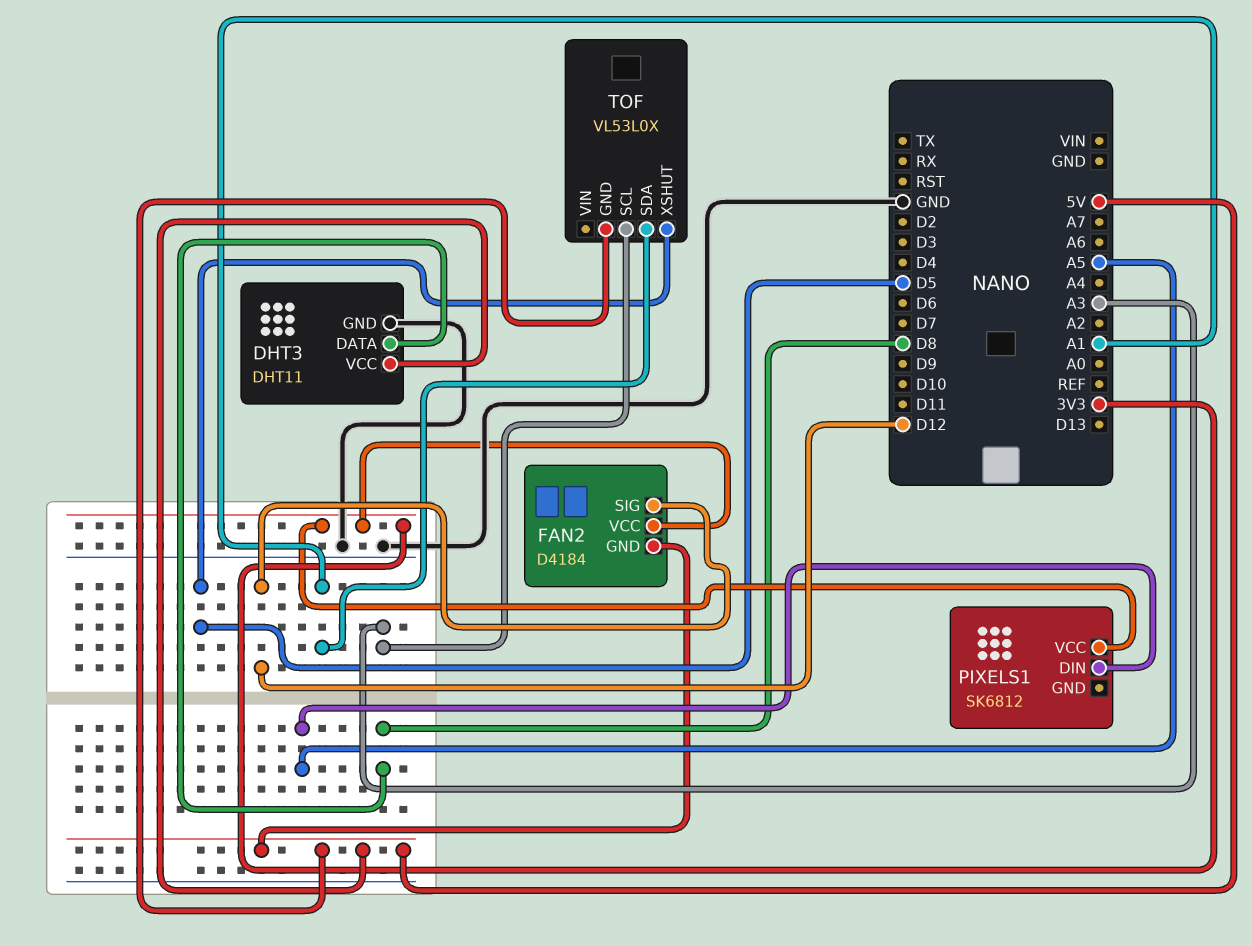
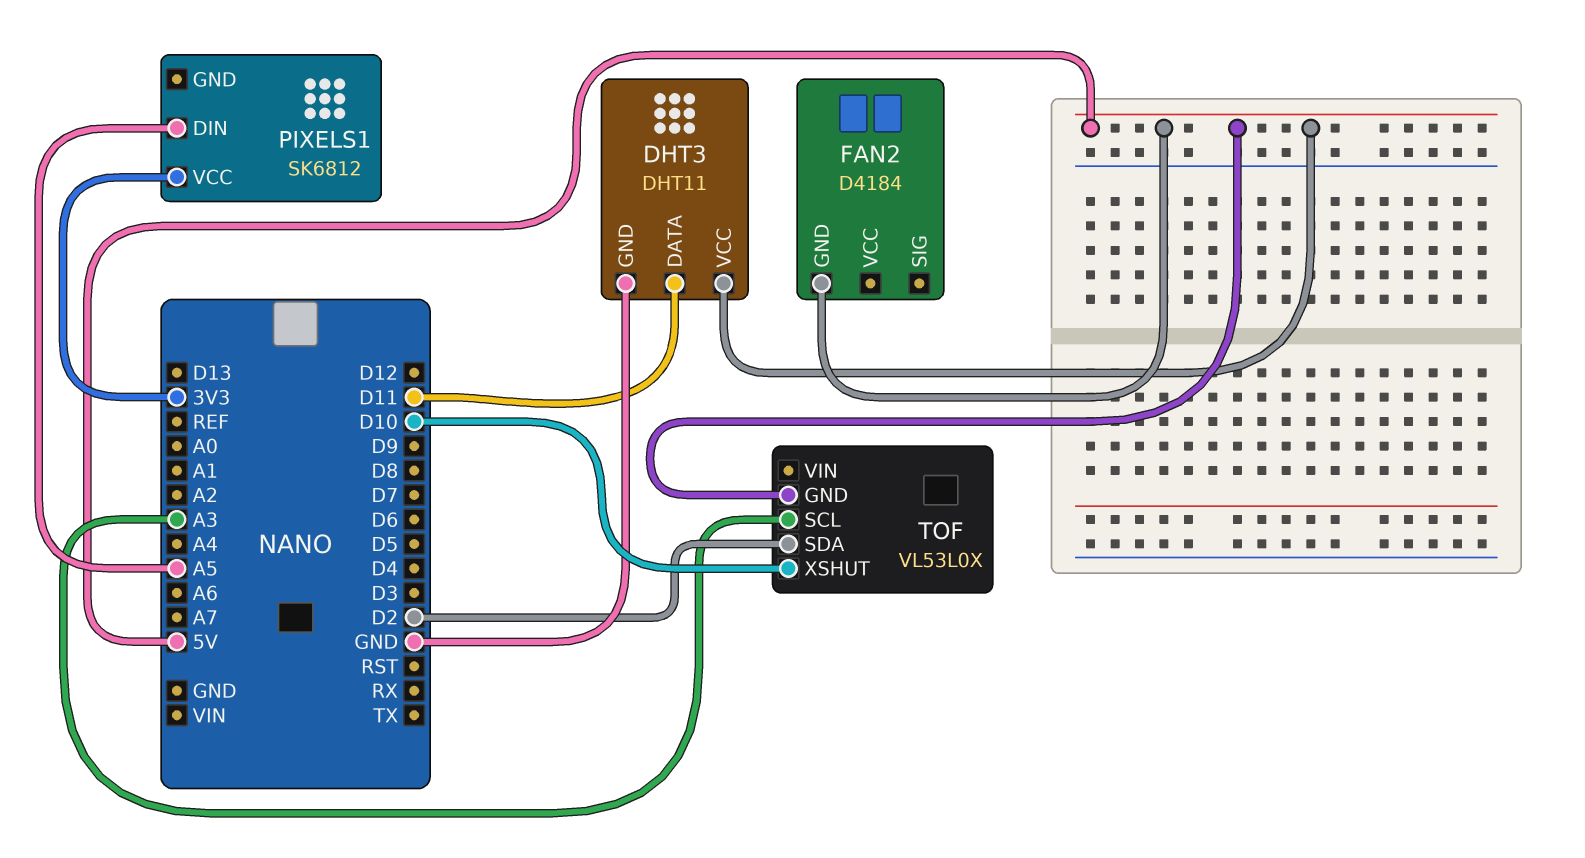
DHT3 pin DATA: D8 -> D11
FAN2 pin SIG: D12 -> none
FAN2 pin VCC: 3V3 -> none
TOF pin SDA: A1 -> D2
TOF pin XSHUT: D5 -> D10

